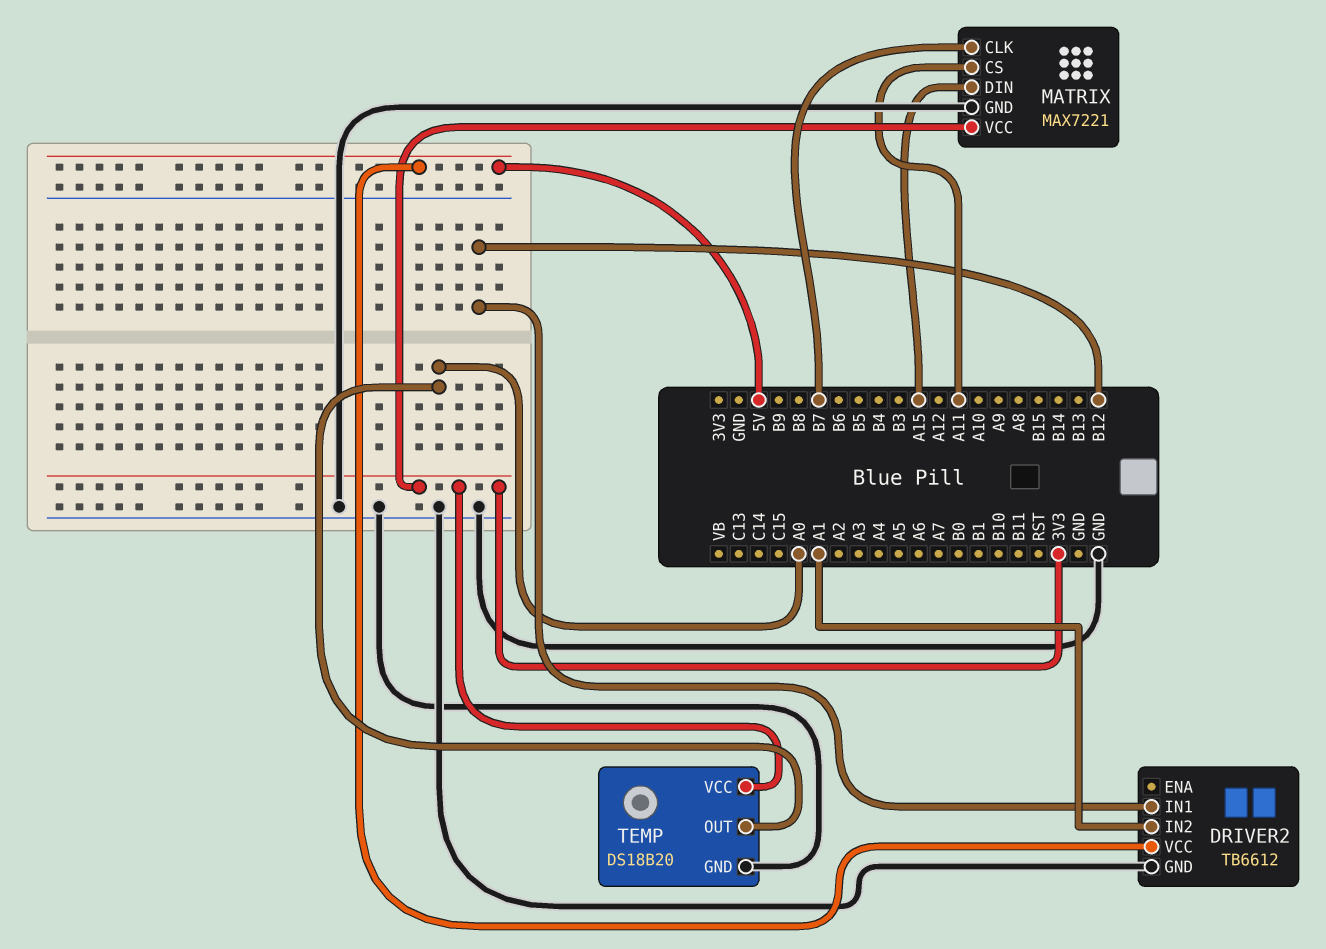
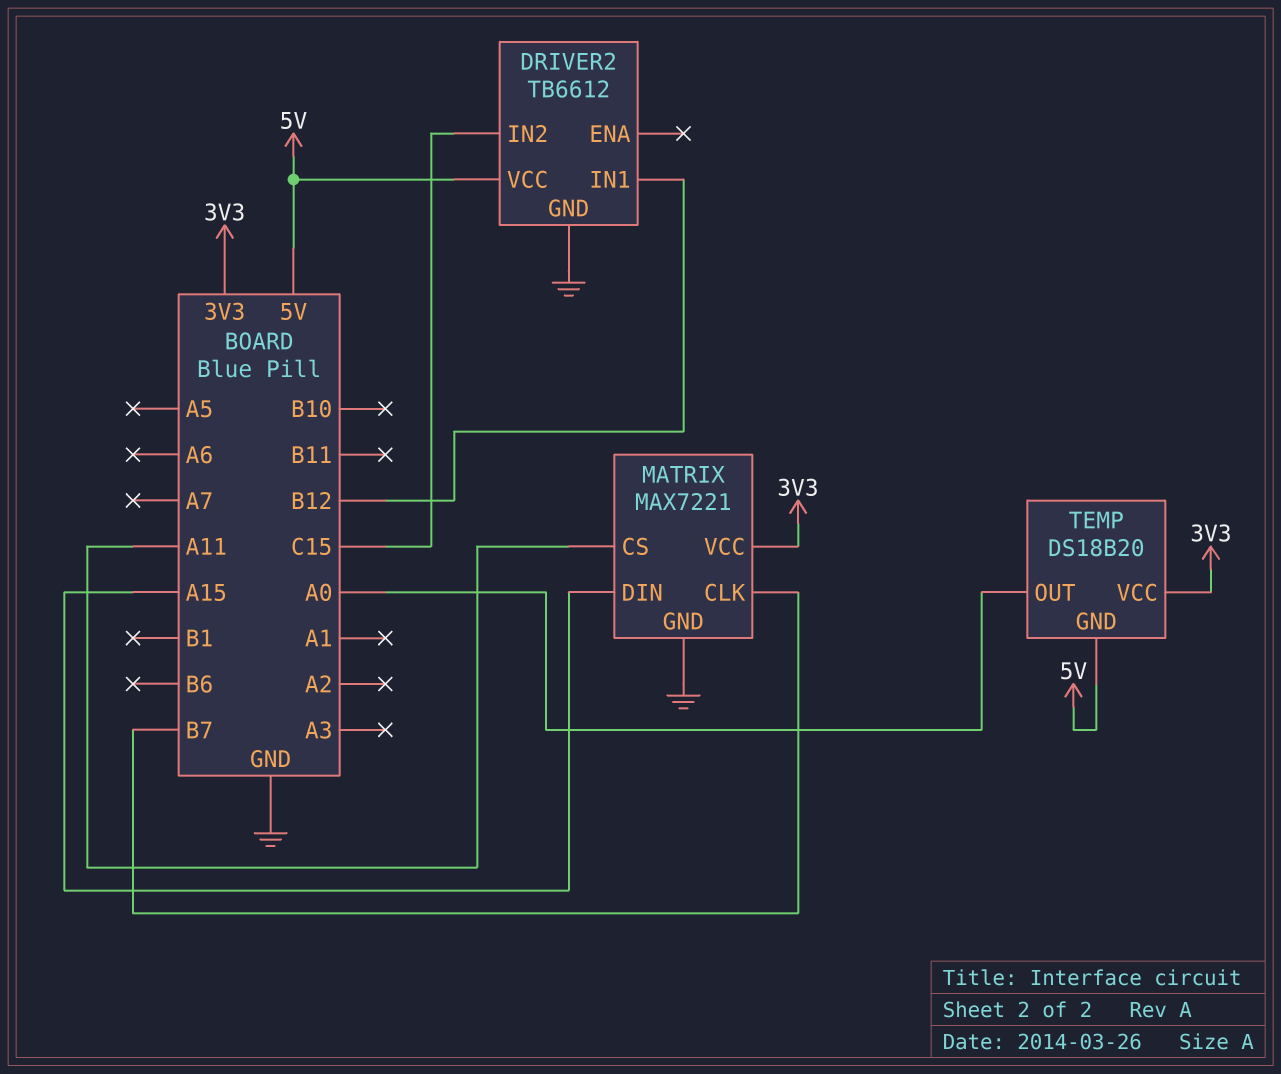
DRIVER2 pin IN2: A1 -> C15
TEMP pin GND: GND -> 5V

